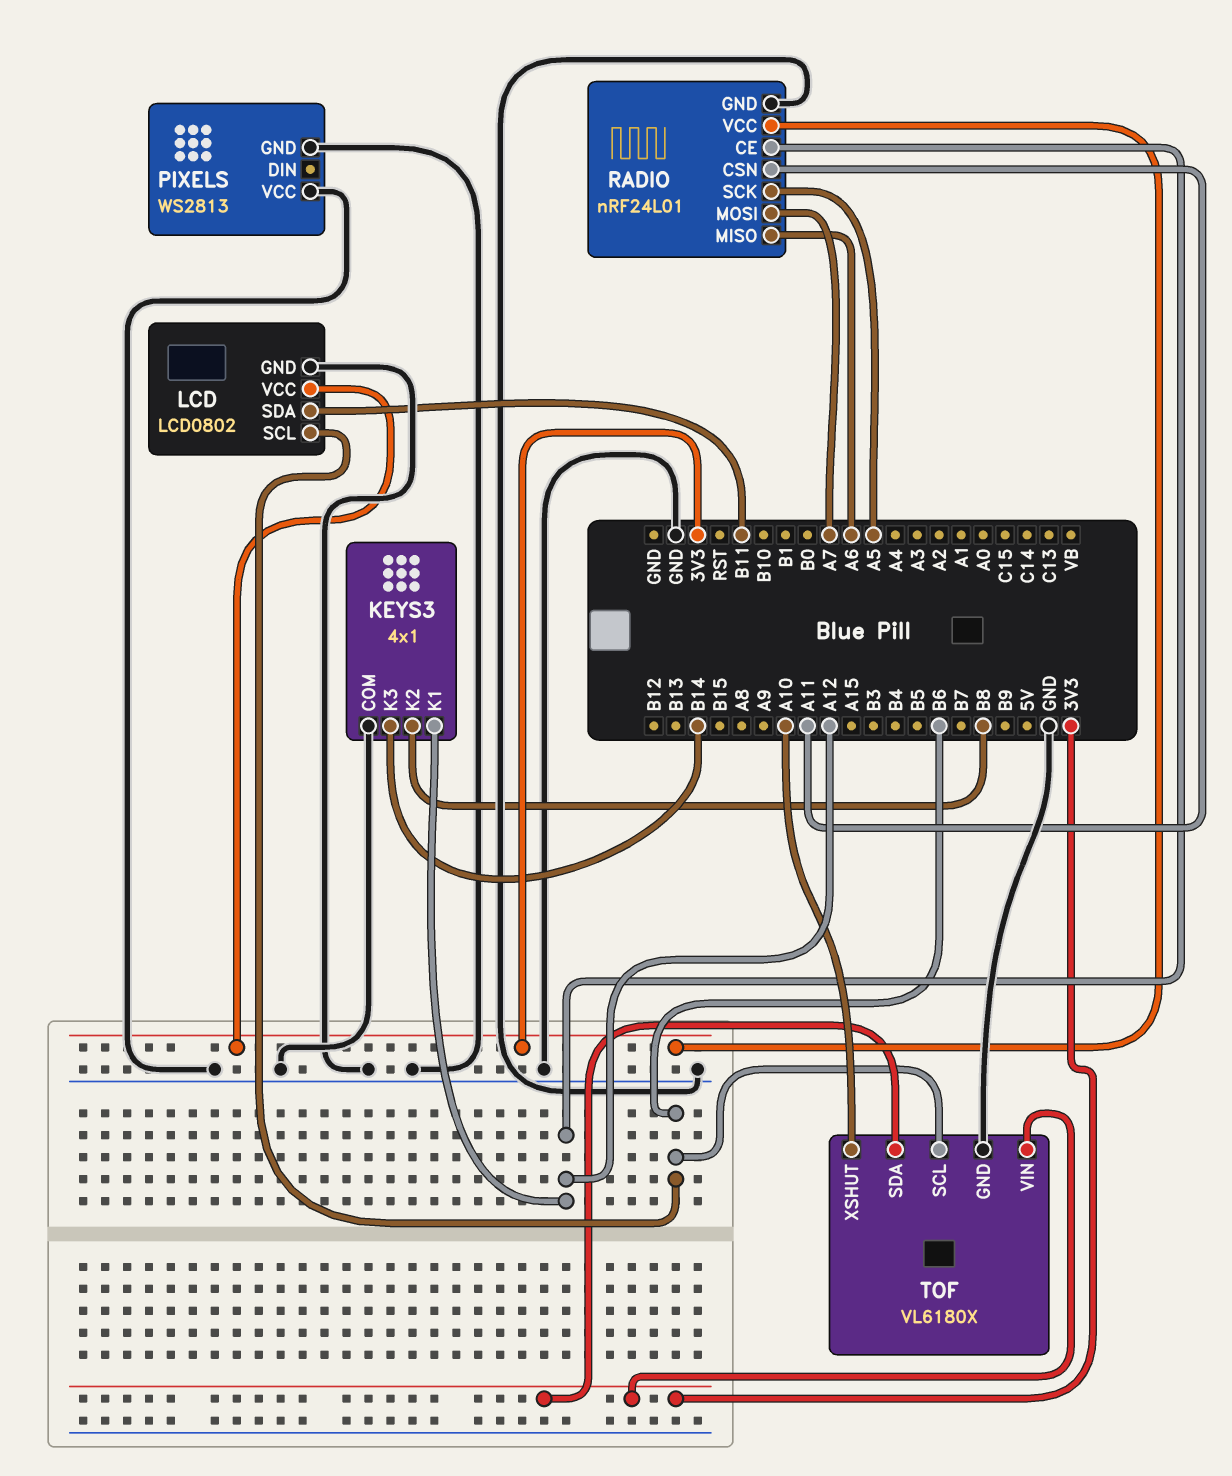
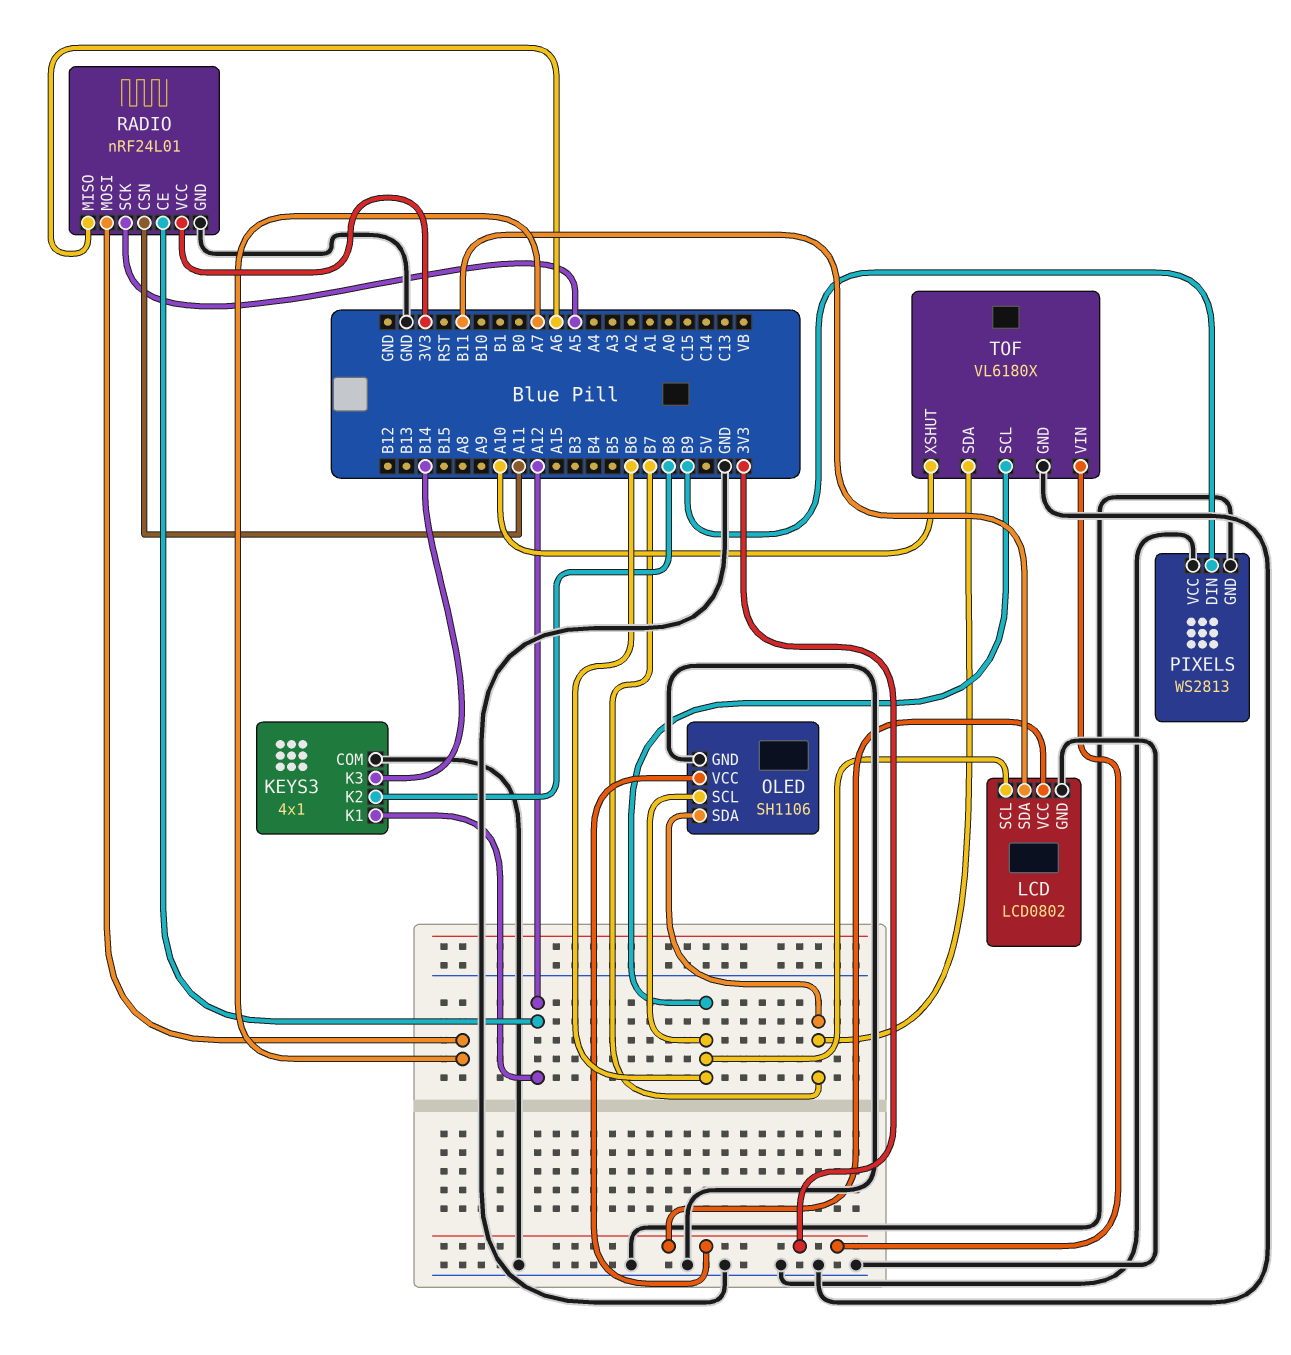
OLED: none -> SH1106
OLED pin GND: none -> GND
OLED pin SCL: none -> B6
OLED pin SDA: none -> B7
OLED pin VCC: none -> 3V3
PIXELS pin DIN: none -> B9
TOF pin SDA: 3V3 -> B7

